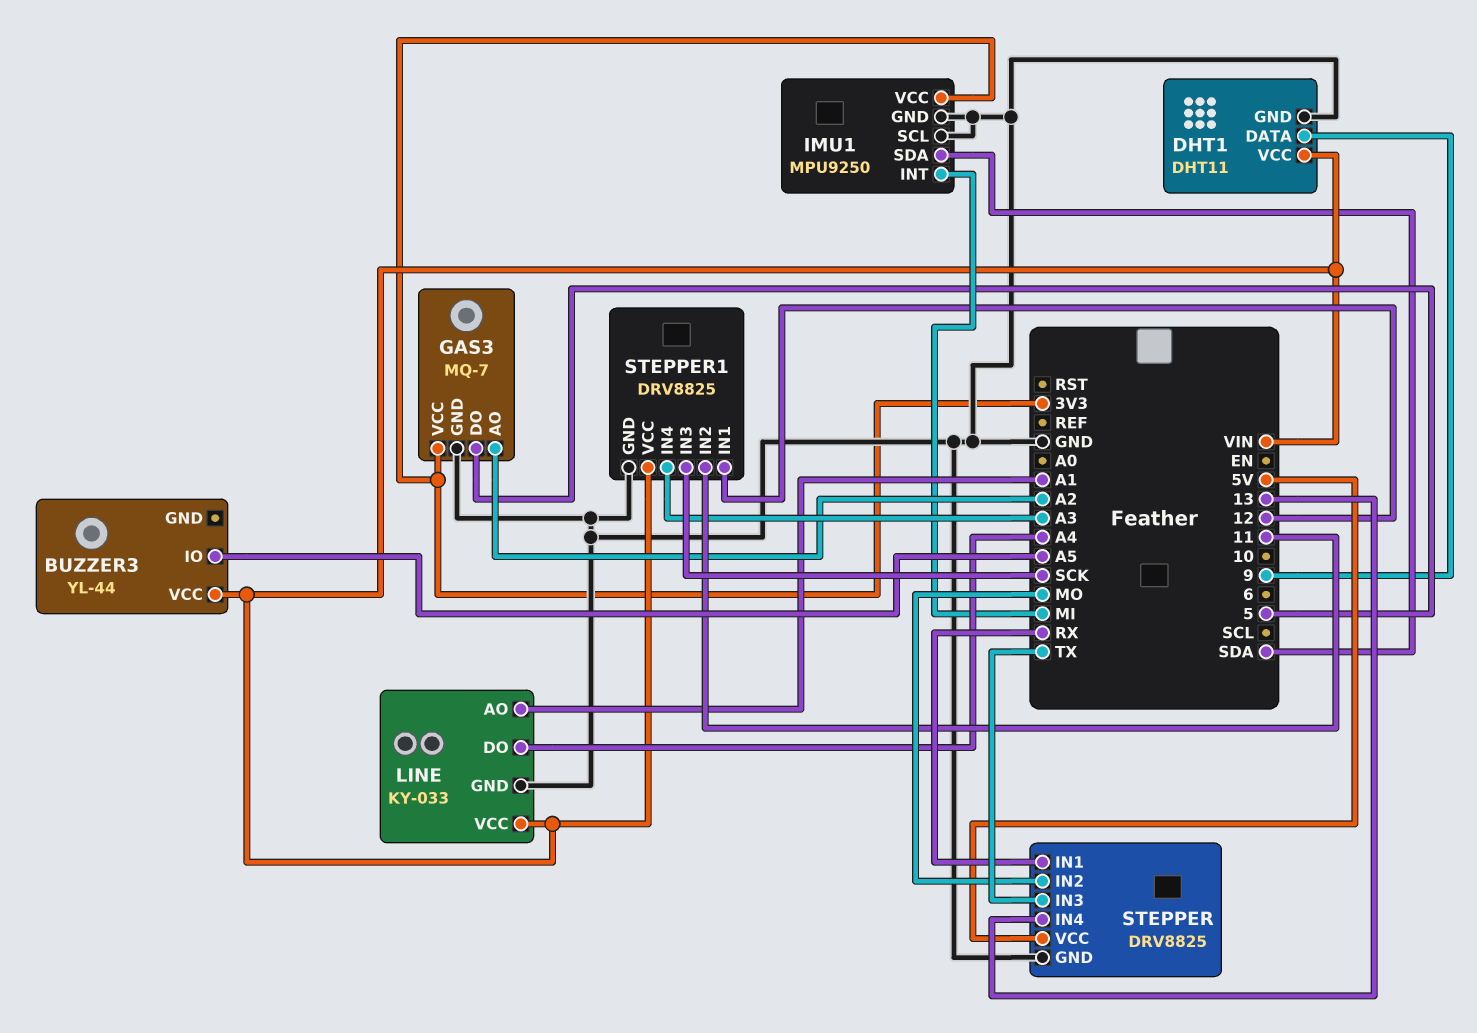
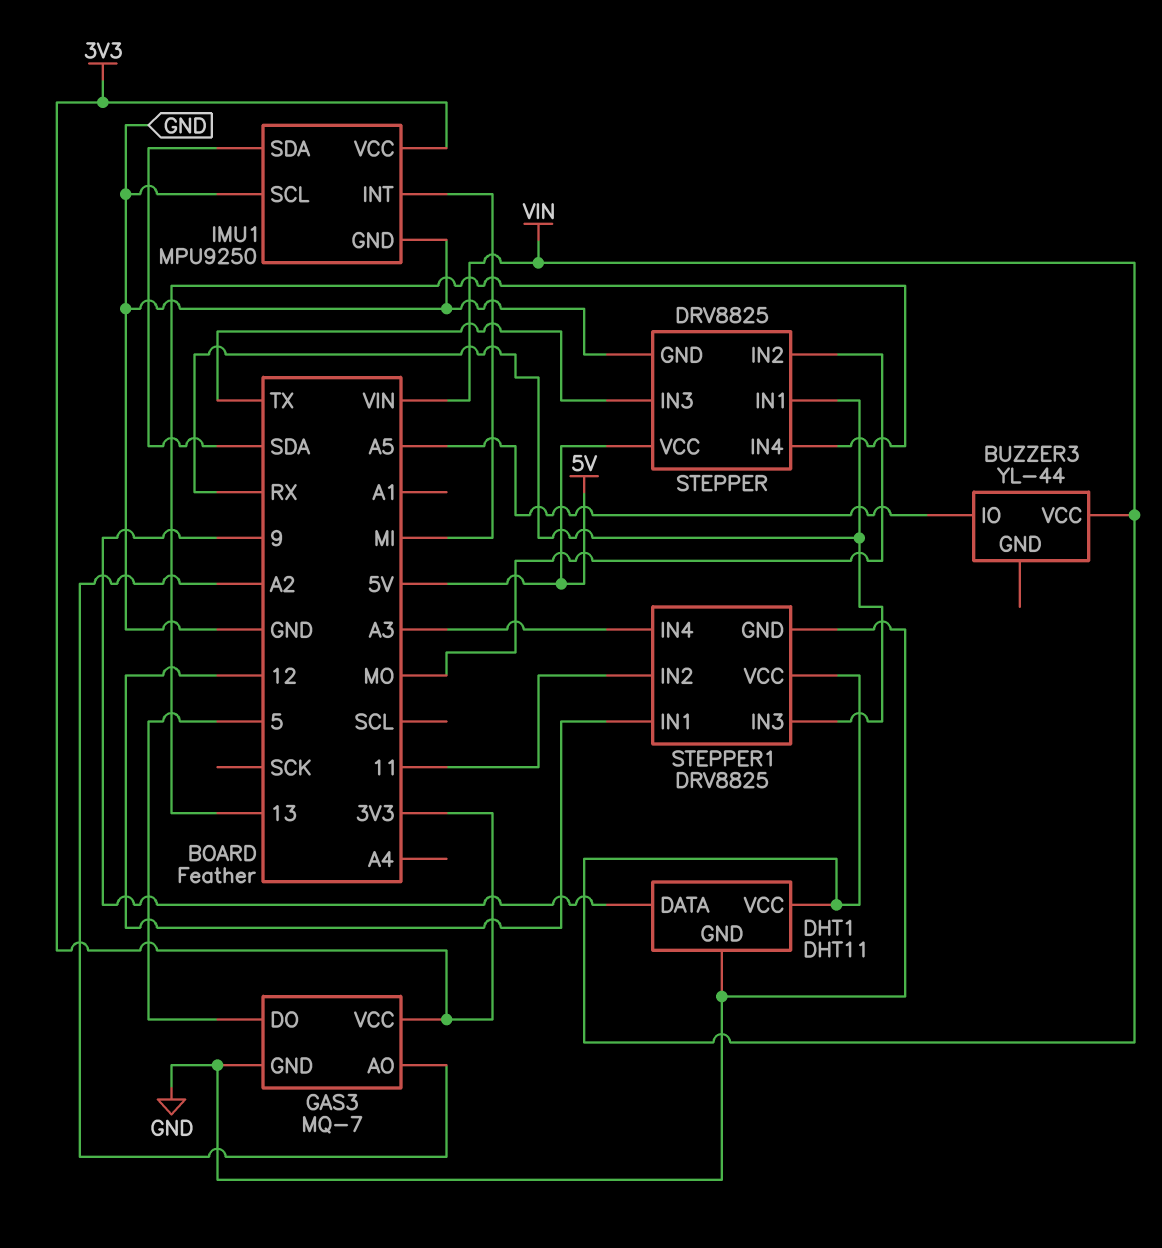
LINE: KY-033 -> none
LINE pin AO: A1 -> none
LINE pin DO: A4 -> none
LINE pin GND: GND -> none
LINE pin VCC: VIN -> none
STEPPER1 pin IN3: SCK -> RX

